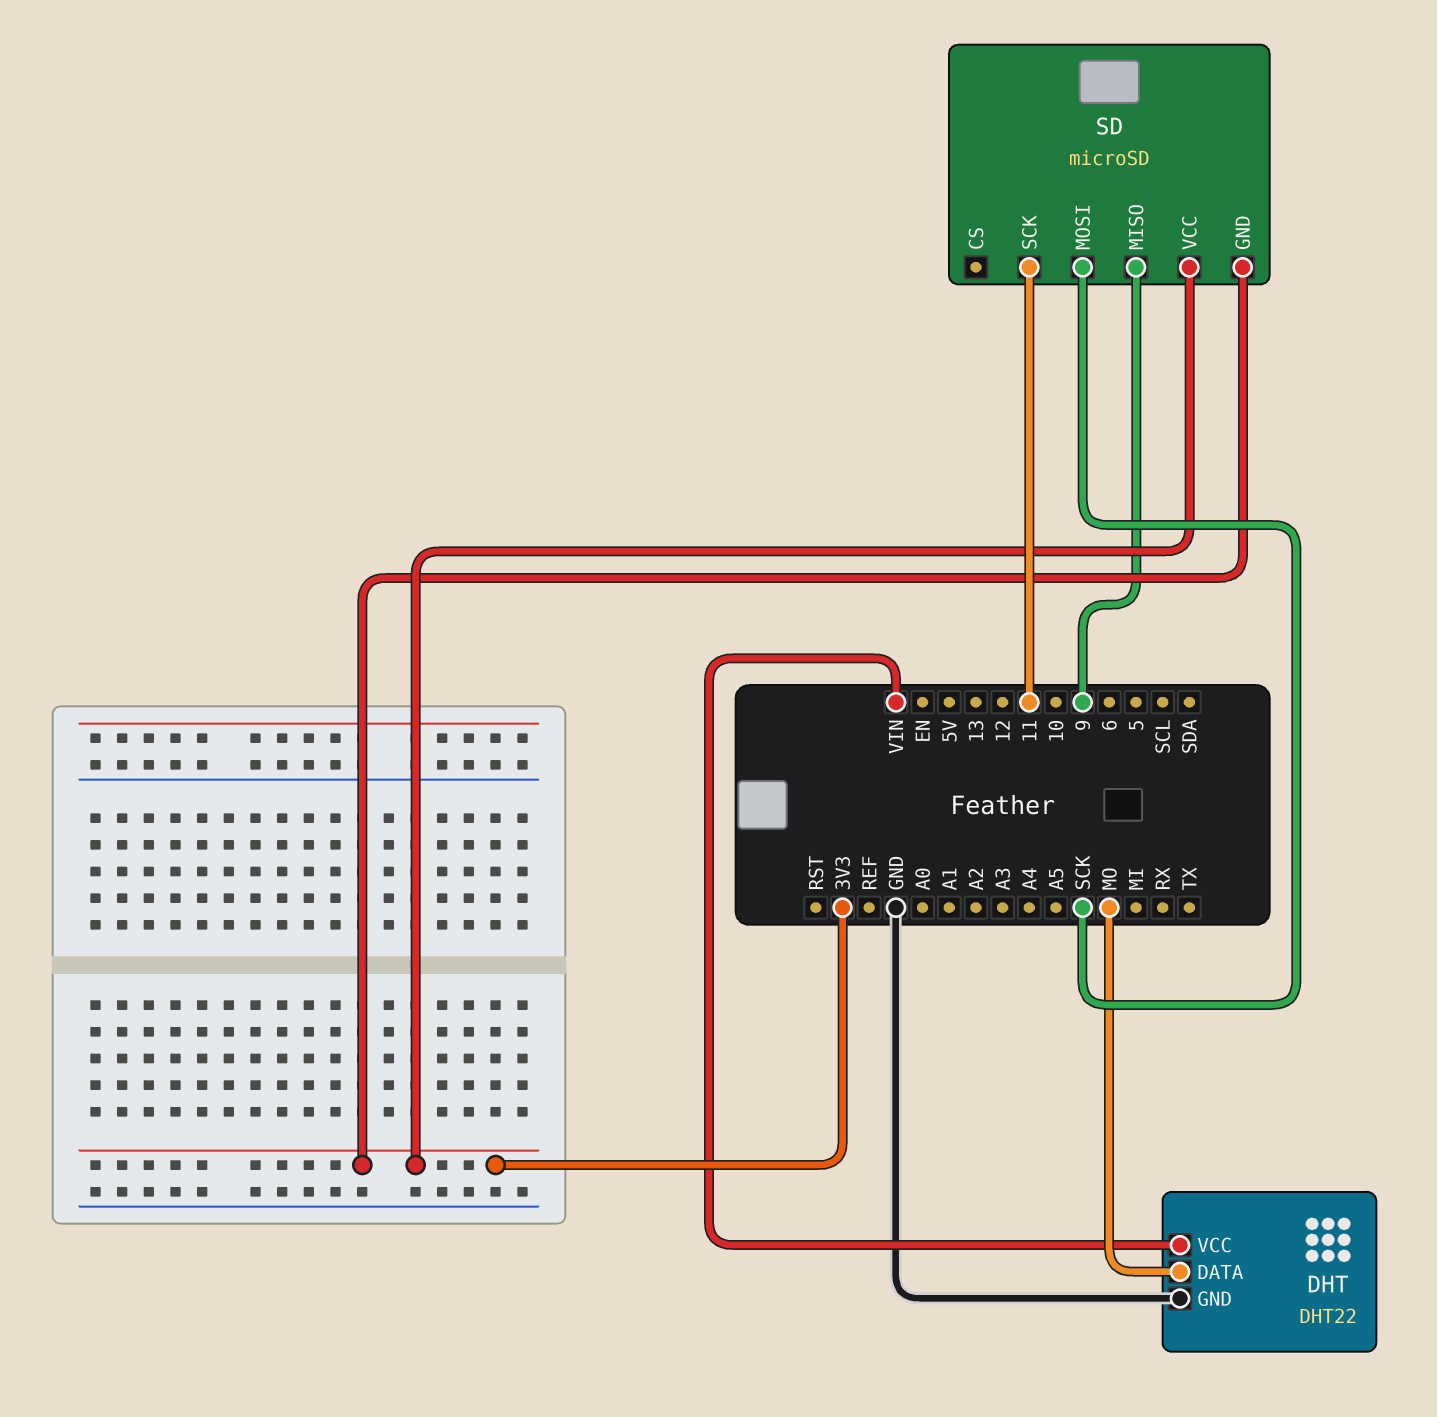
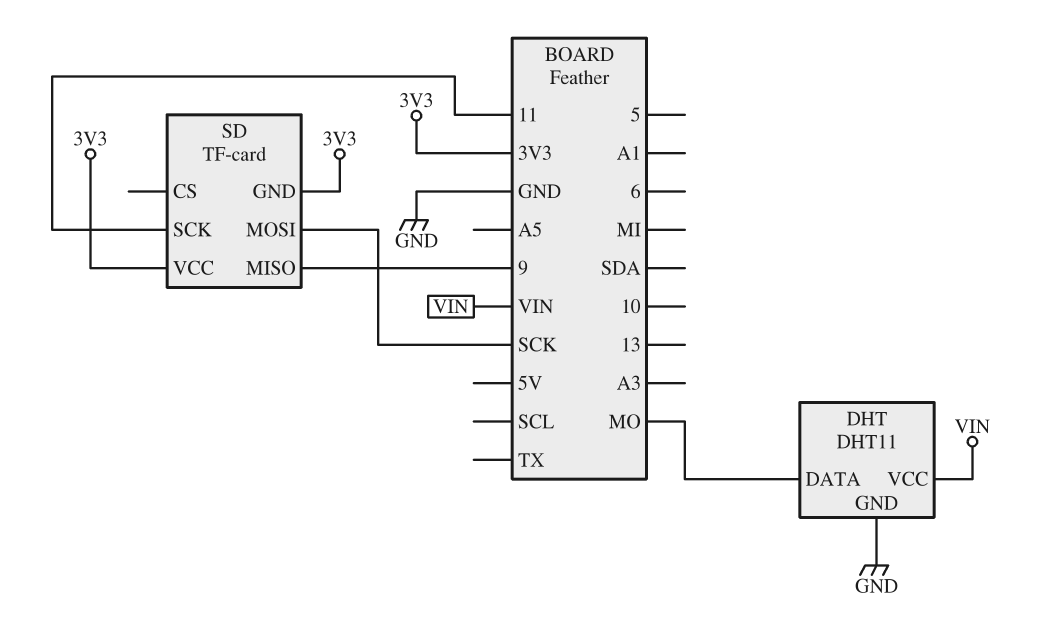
DHT: DHT22 -> DHT11
SD: microSD -> TF-card

